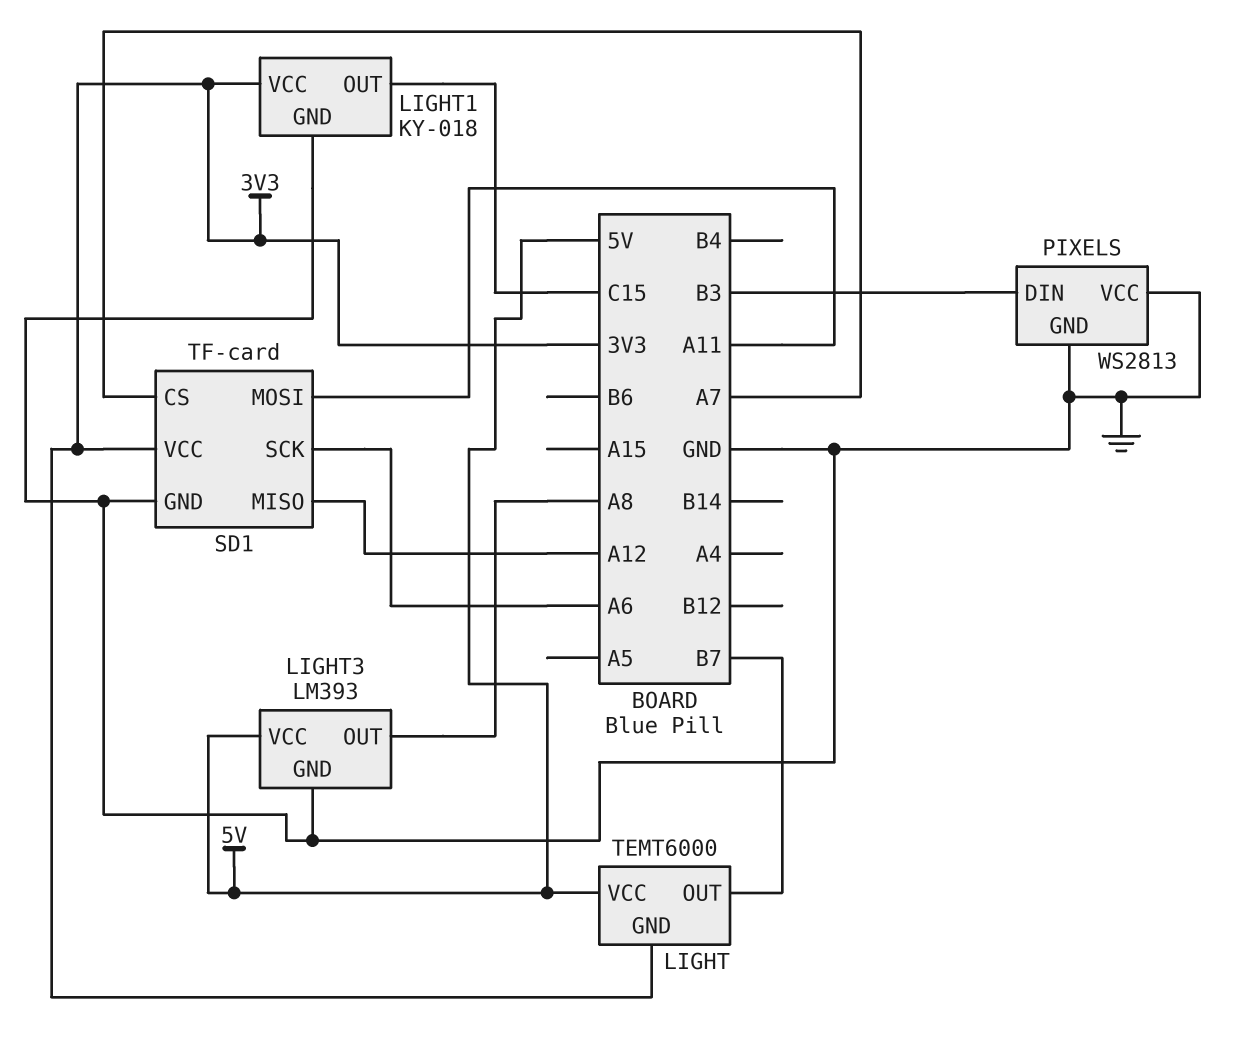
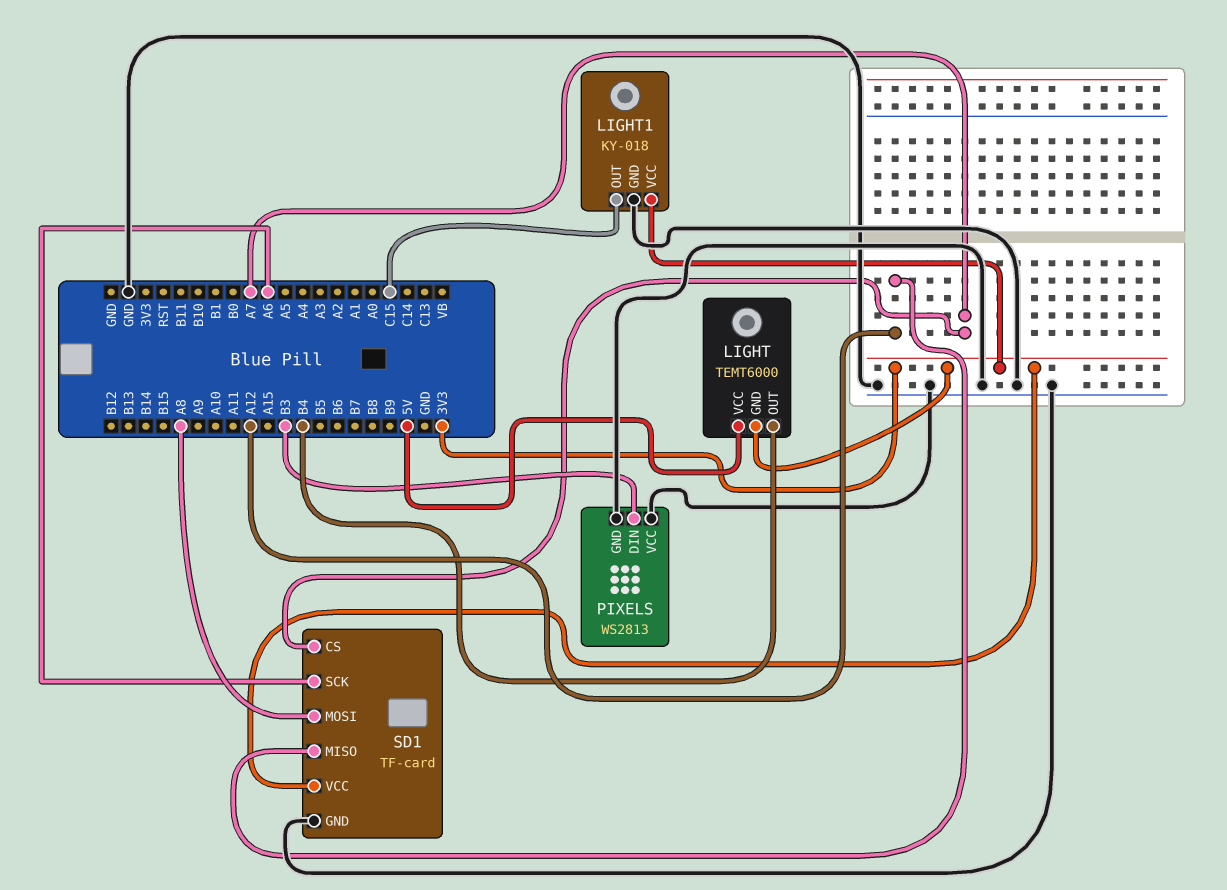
LIGHT pin OUT: B7 -> B4
LIGHT3: LM393 -> none
LIGHT3 pin GND: GND -> none
LIGHT3 pin OUT: A8 -> none
LIGHT3 pin VCC: 5V -> none
SD1 pin MOSI: A11 -> A8

